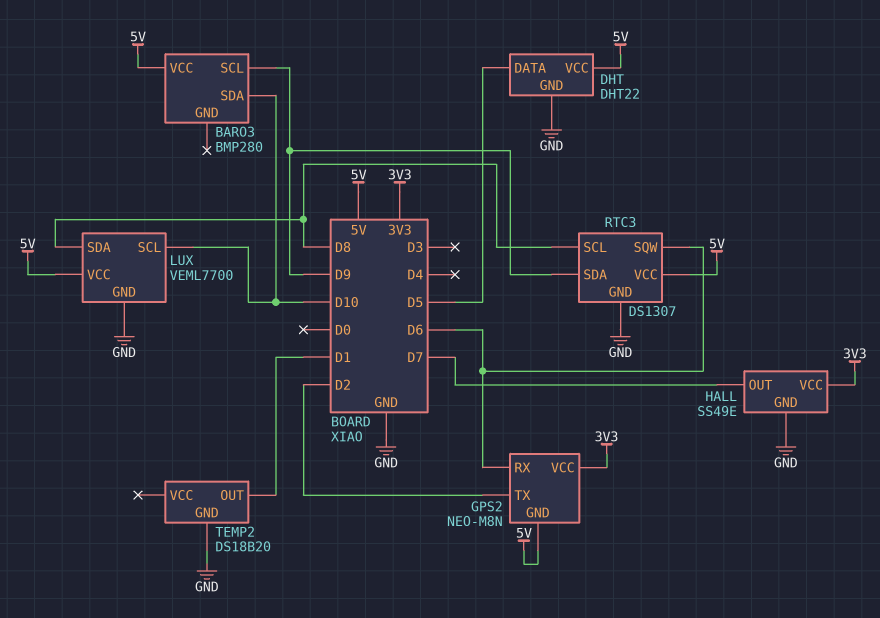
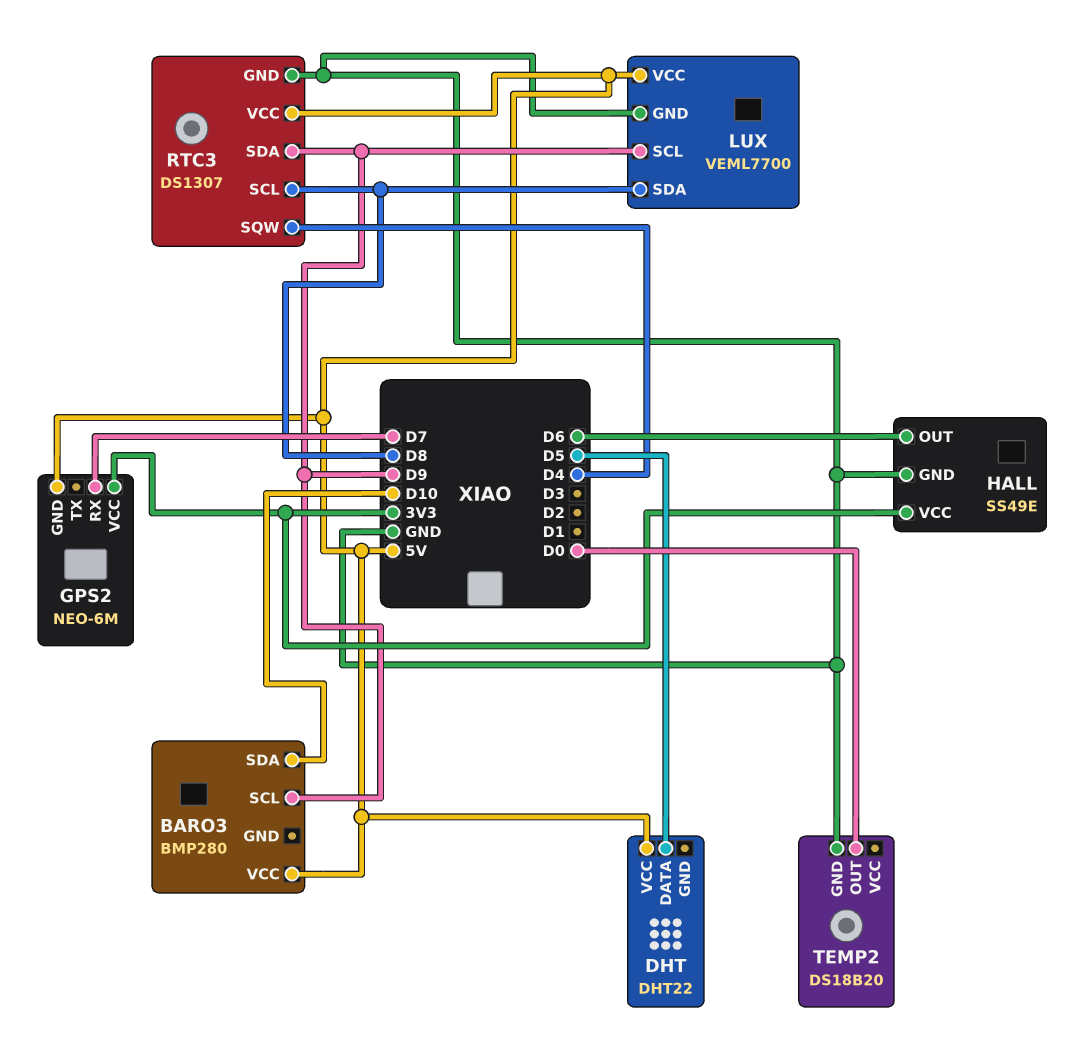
DHT pin GND: GND -> none
GPS2: NEO-M8N -> NEO-6M
GPS2 pin RX: D6 -> D7
GPS2 pin TX: D2 -> none
HALL pin OUT: D7 -> D6
LUX pin SCL: D10 -> D9
RTC3 pin SQW: D6 -> D4
TEMP2 pin OUT: D1 -> D0

